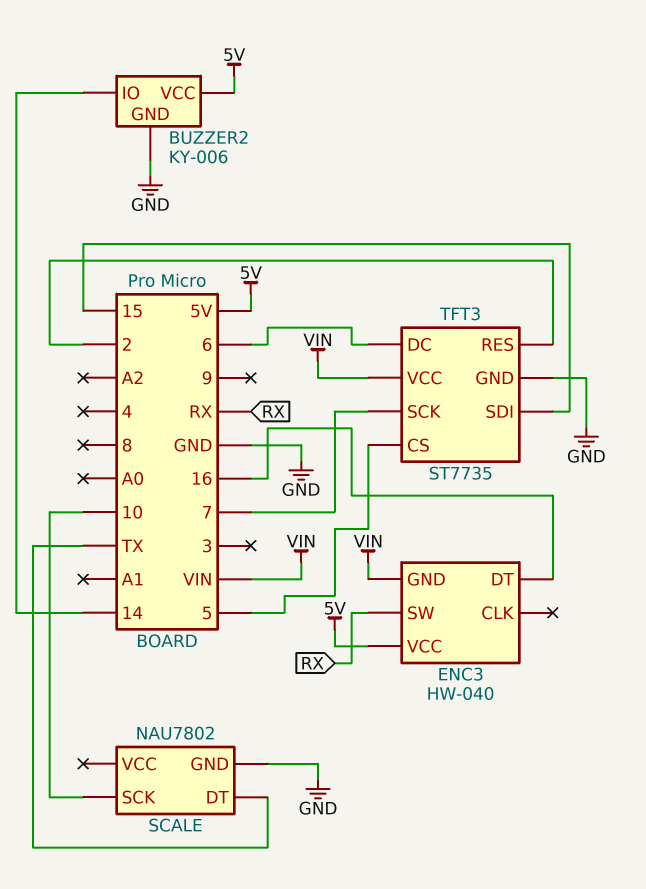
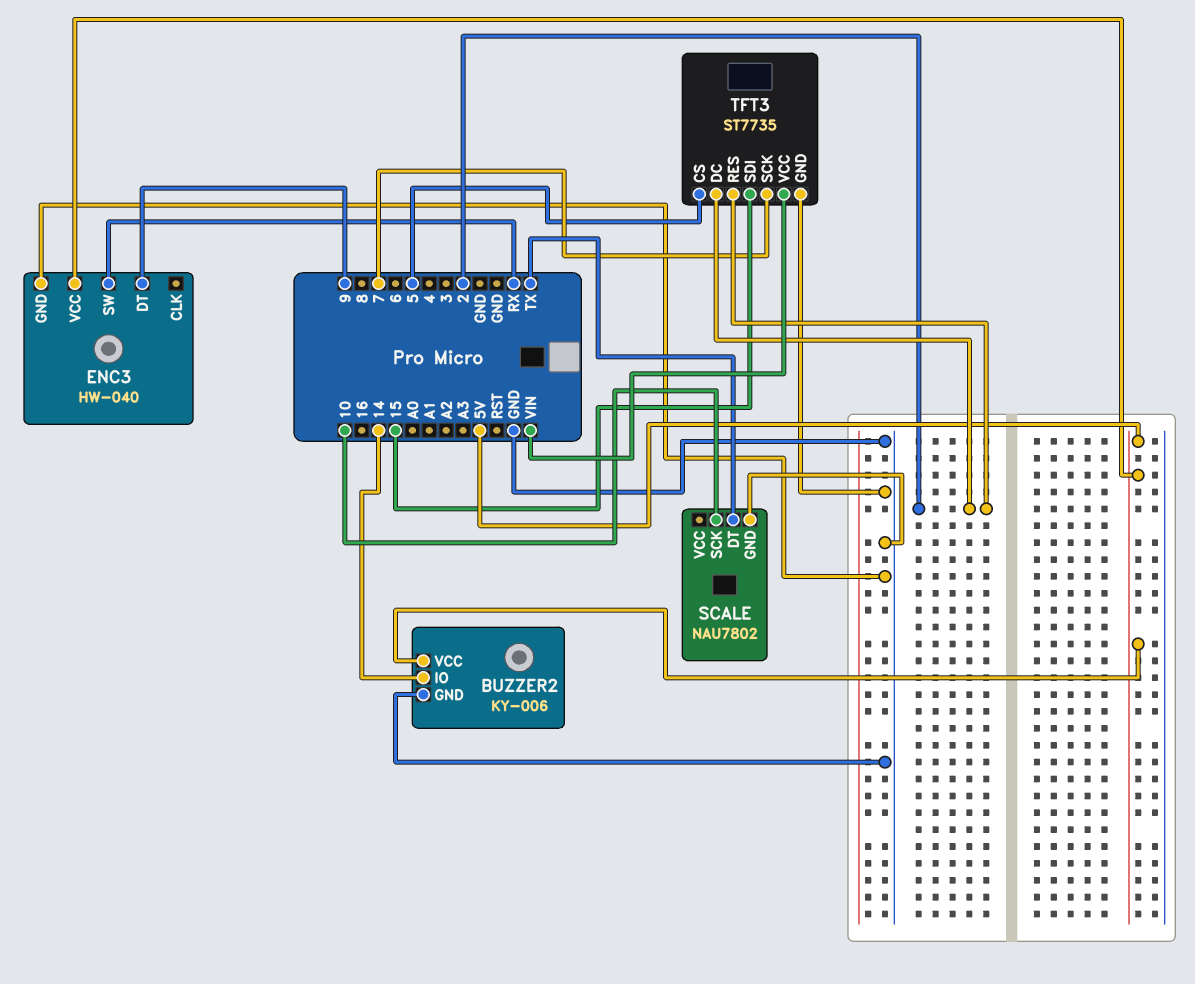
ENC3 pin DT: 16 -> 9
ENC3 pin GND: VIN -> GND
TFT3 pin DC: 6 -> 2

